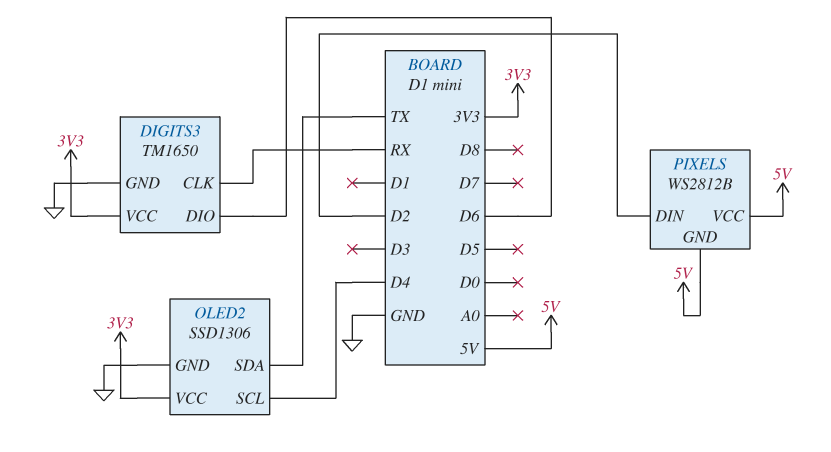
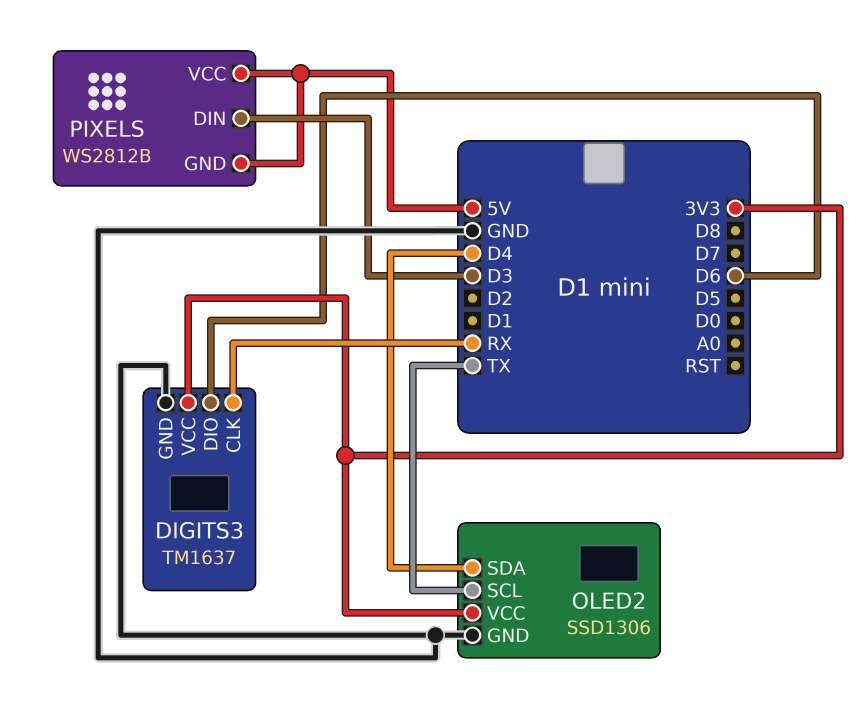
DIGITS3: TM1650 -> TM1637
OLED2 pin SCL: D4 -> TX
OLED2 pin SDA: TX -> D4
PIXELS pin DIN: D2 -> D3

